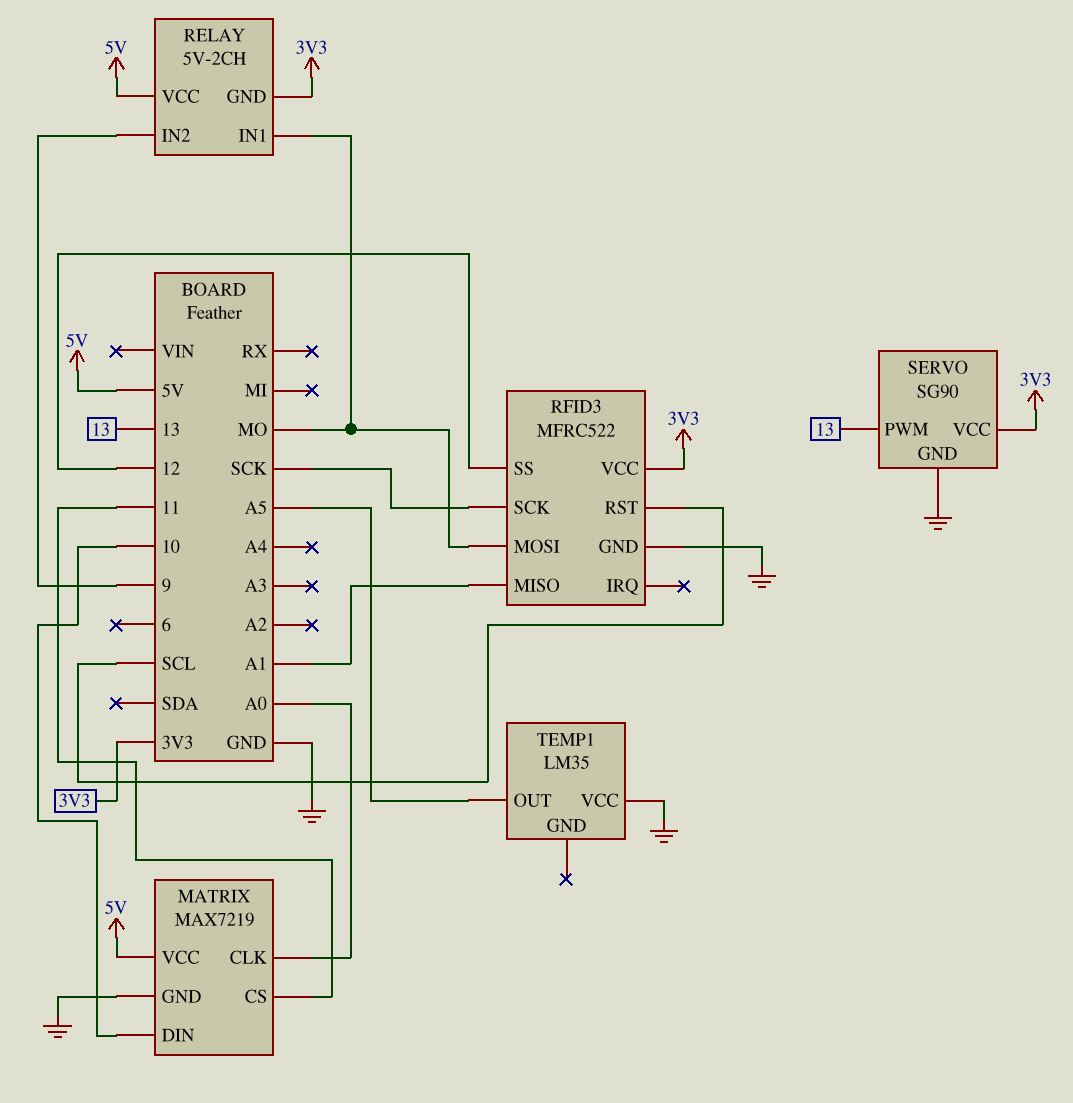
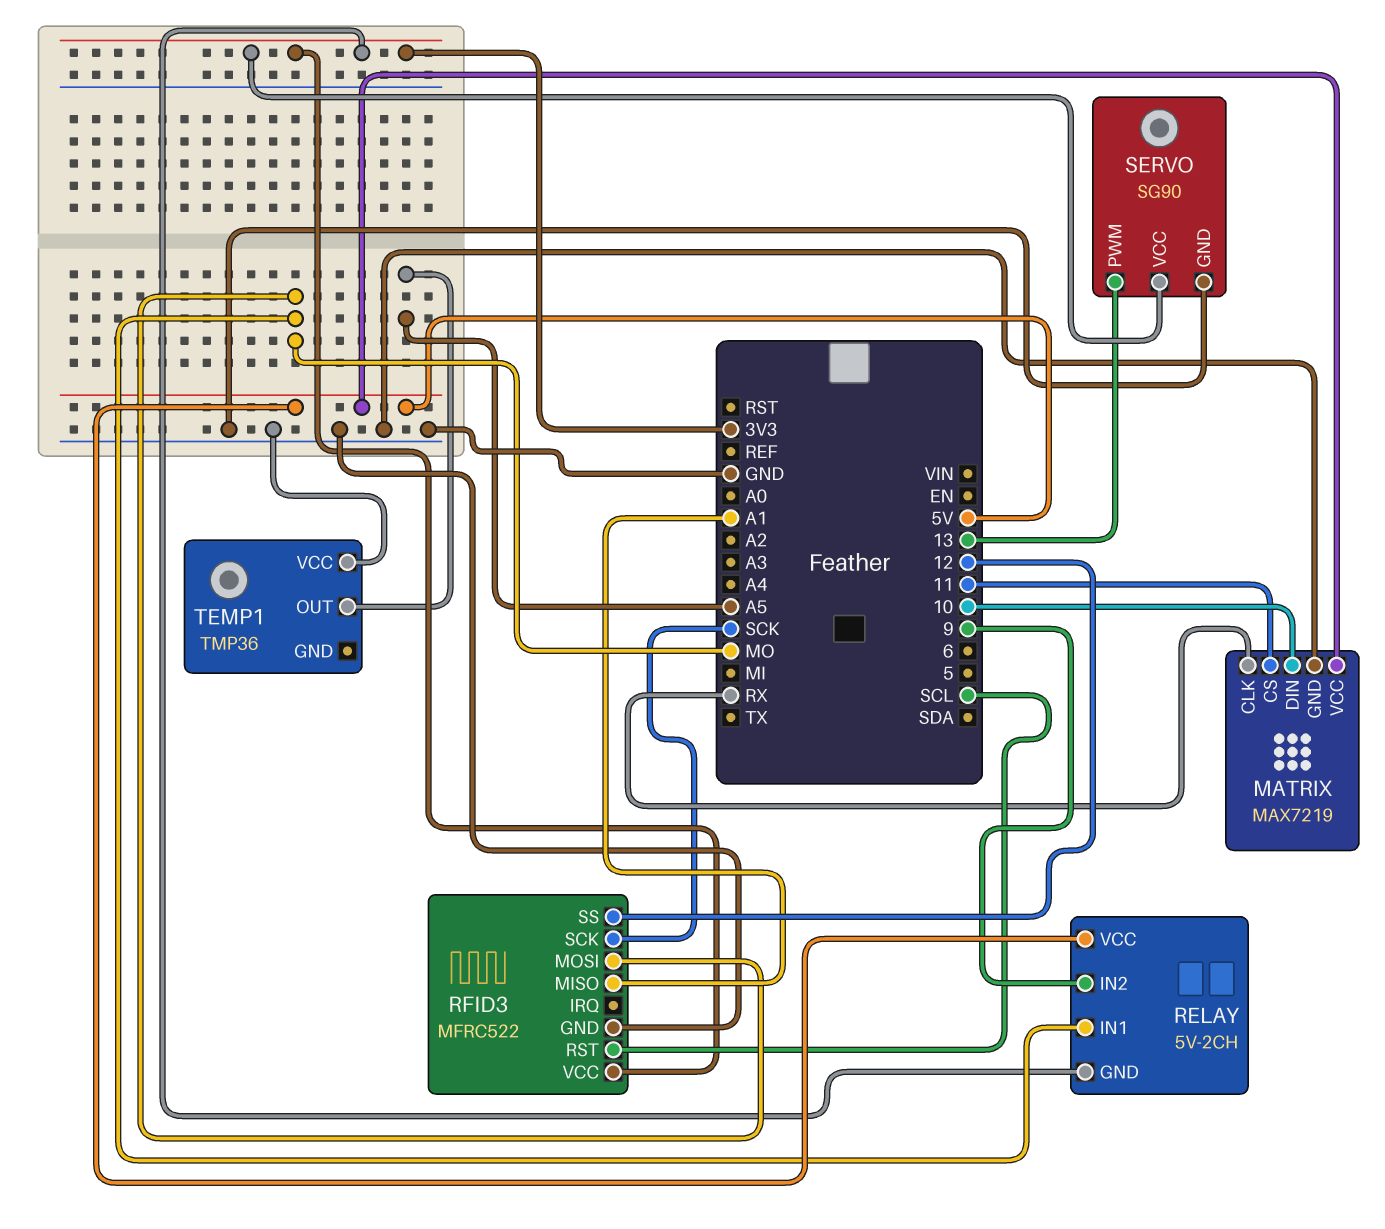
MATRIX pin CLK: A0 -> RX
TEMP1: LM35 -> TMP36

